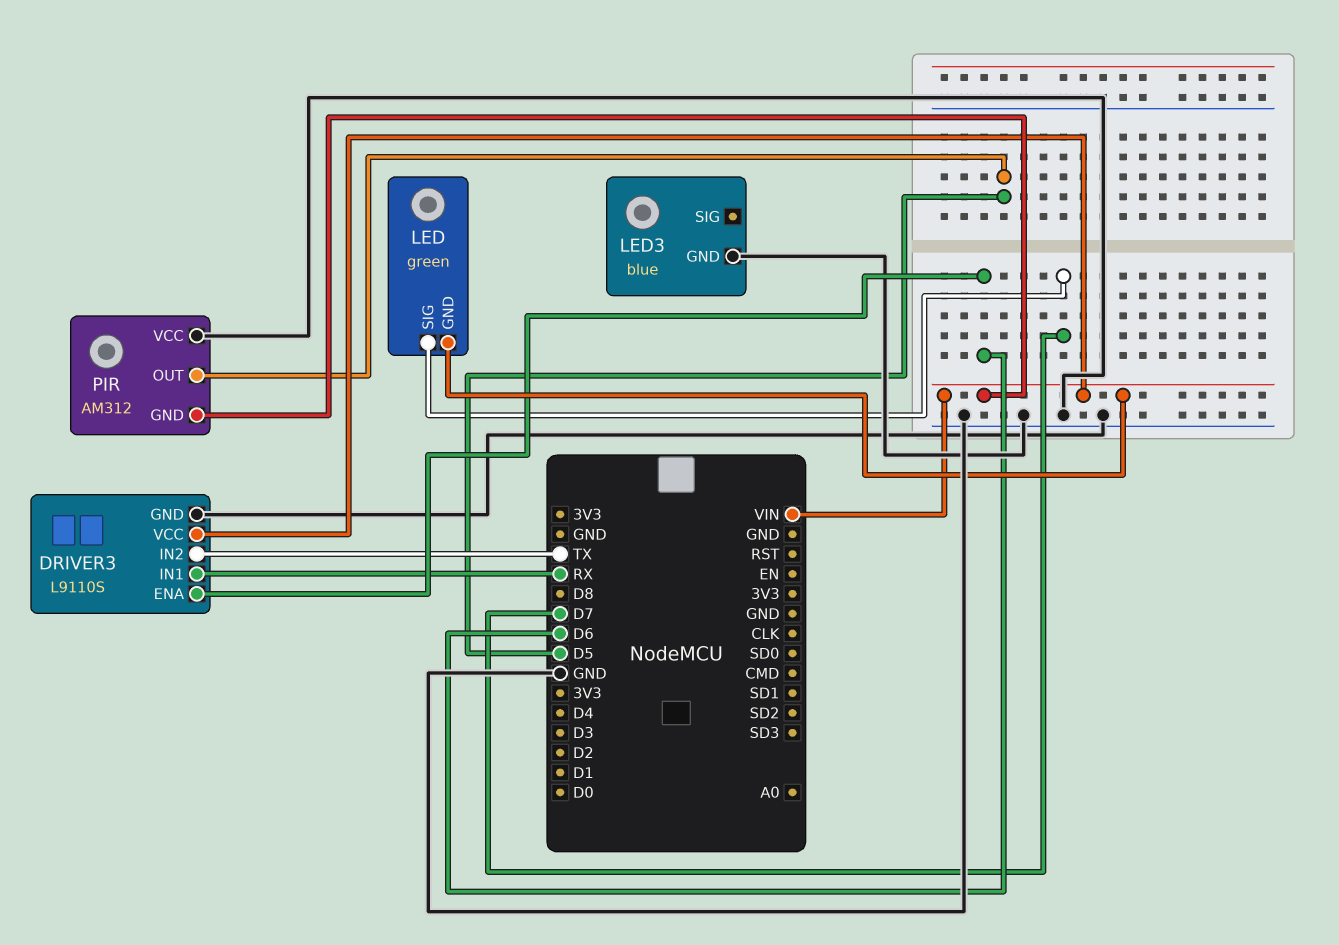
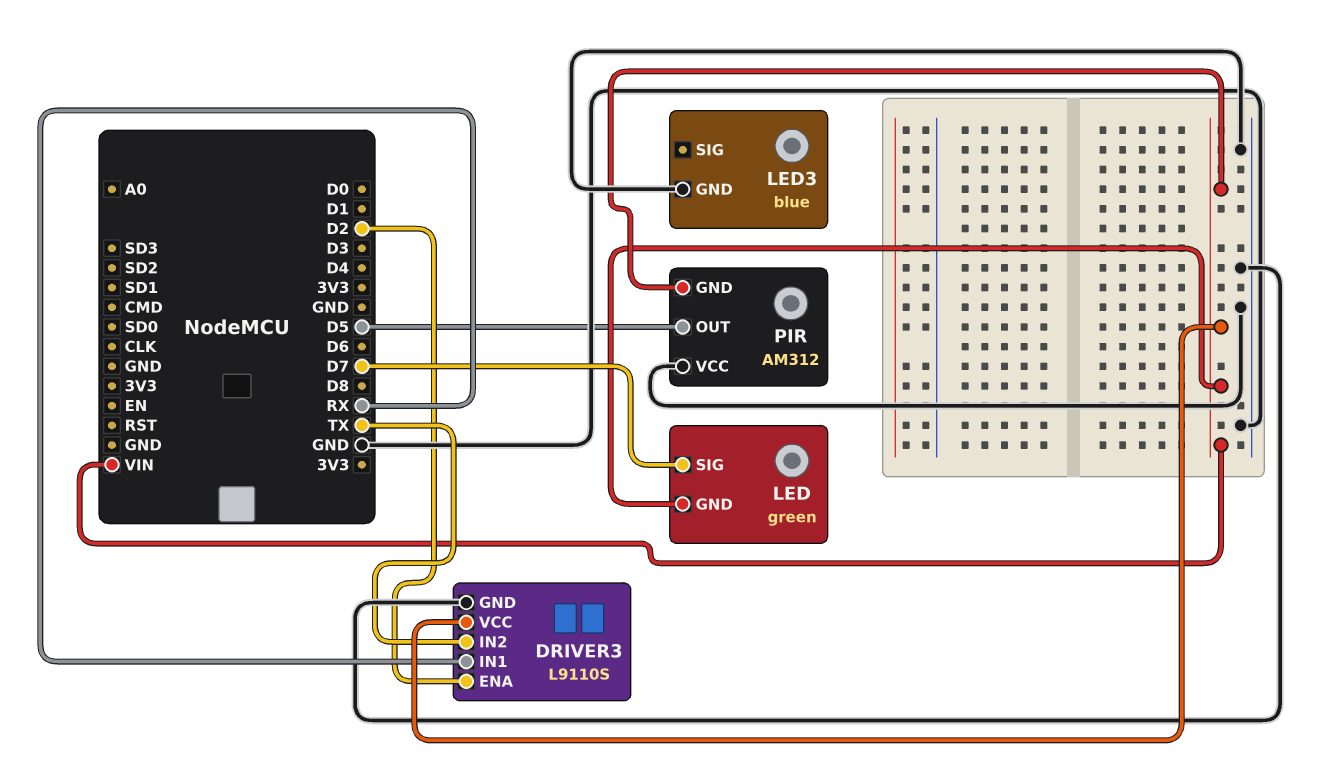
DRIVER3 pin ENA: D6 -> D2

